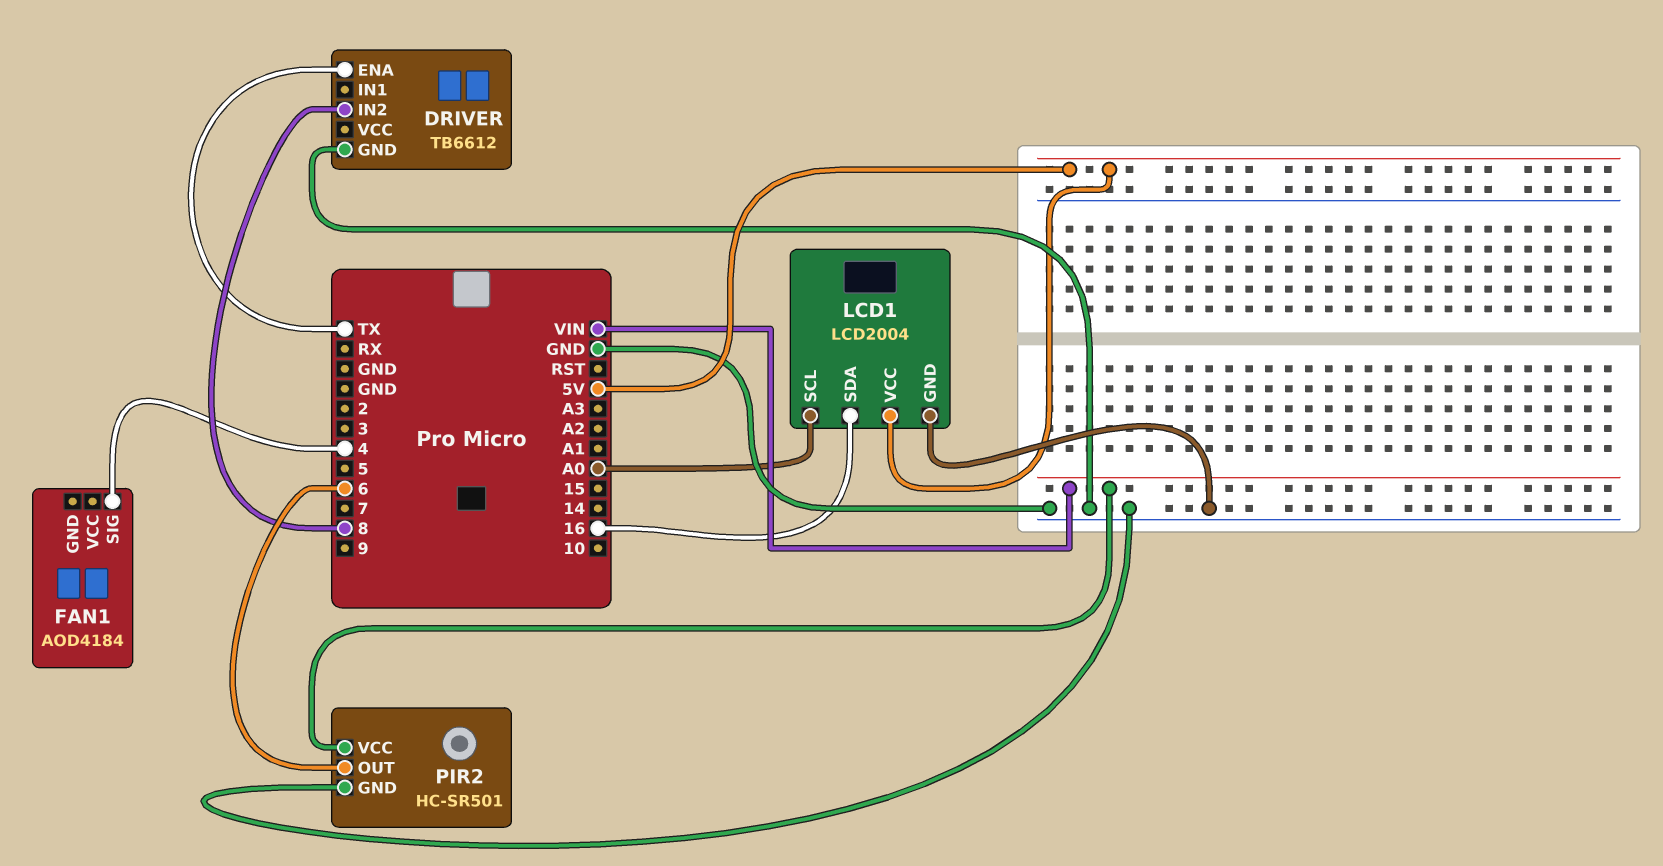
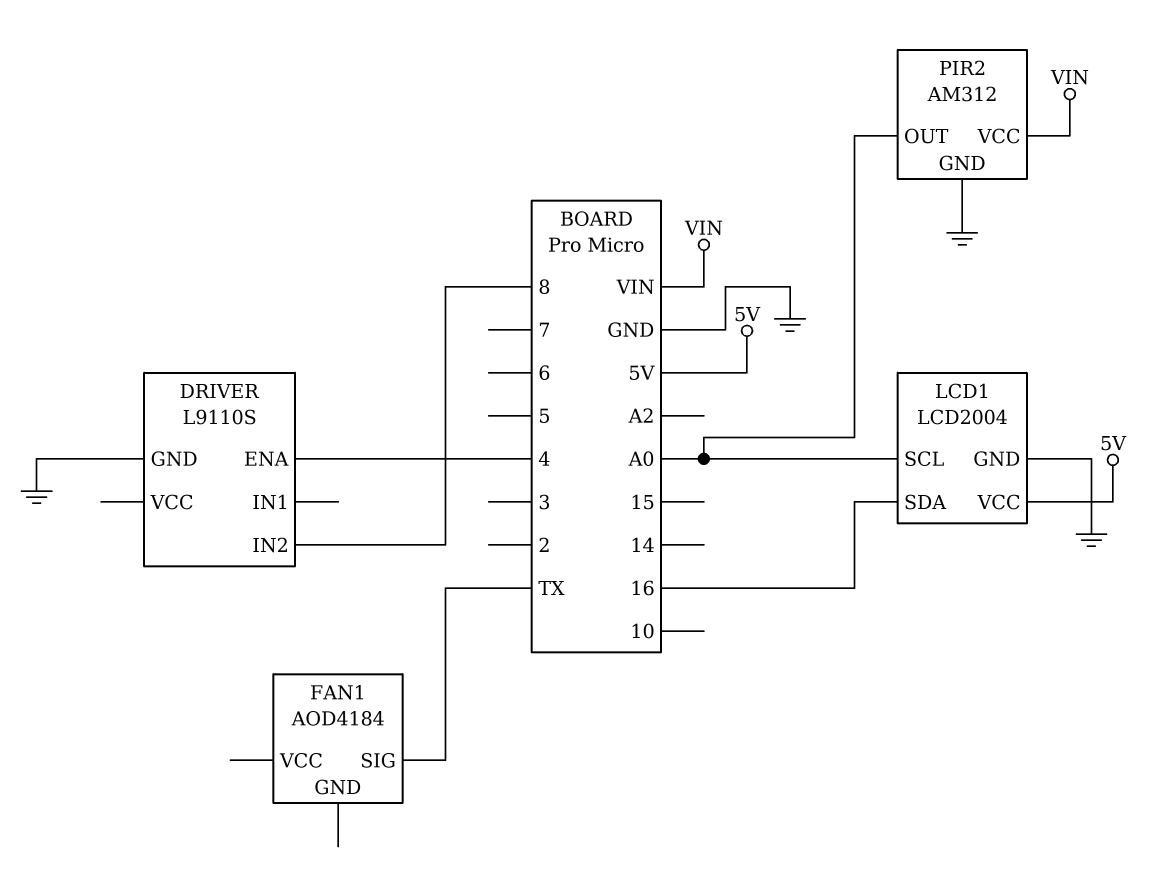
DRIVER: TB6612 -> L9110S
DRIVER pin ENA: TX -> 4
FAN1 pin SIG: 4 -> TX
PIR2: HC-SR501 -> AM312
PIR2 pin OUT: 6 -> A0

